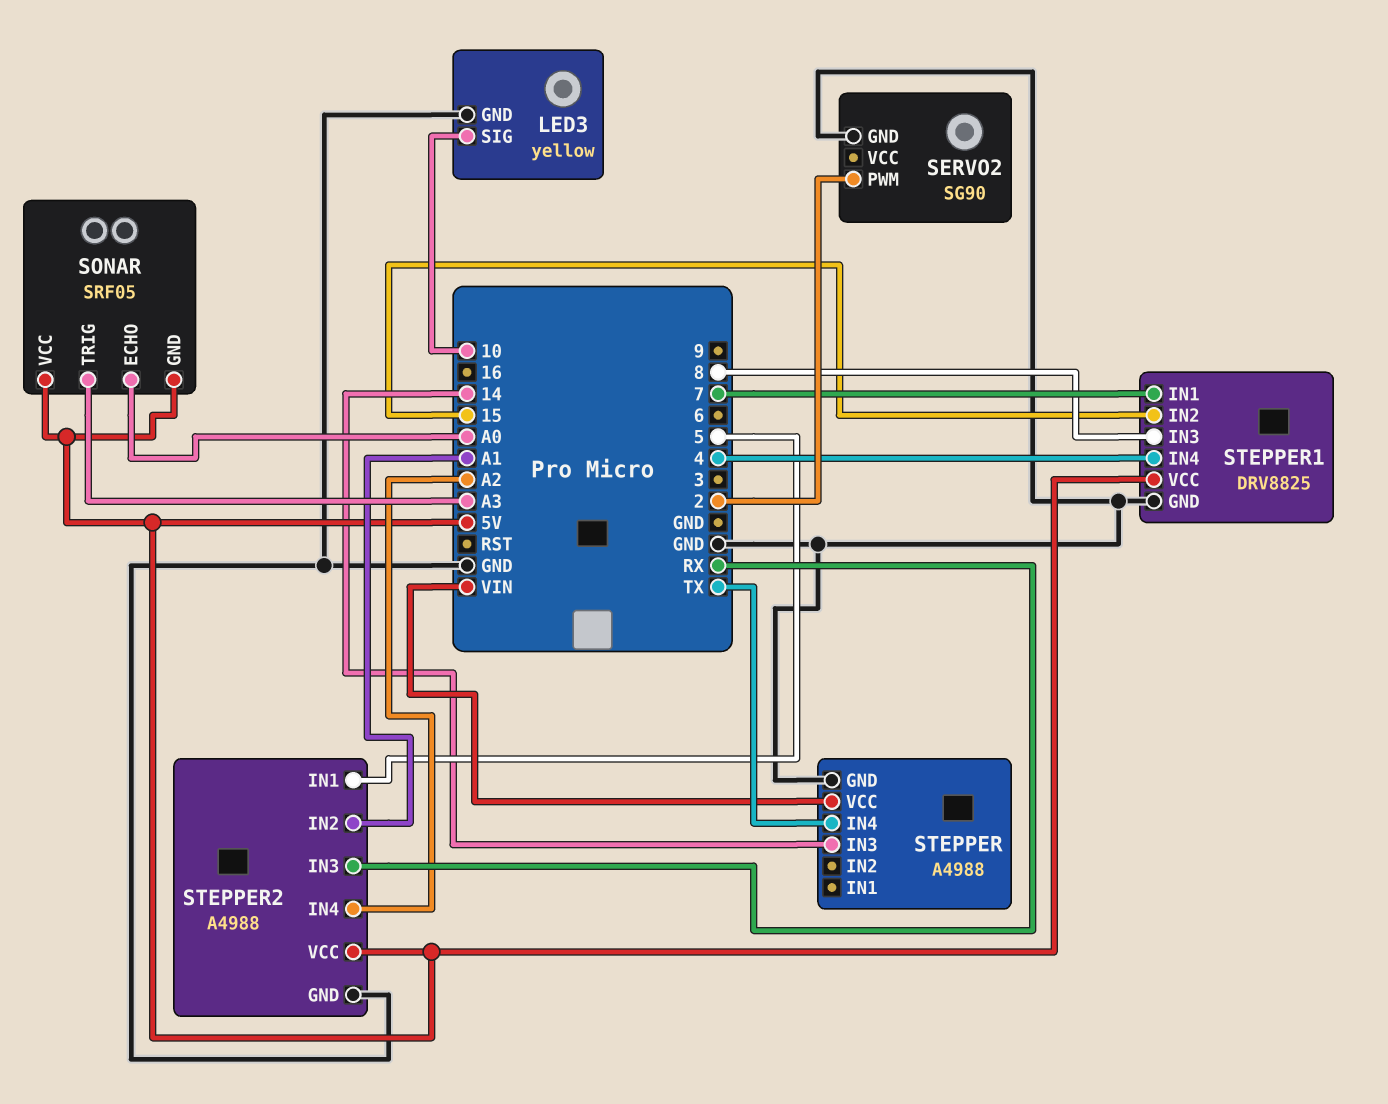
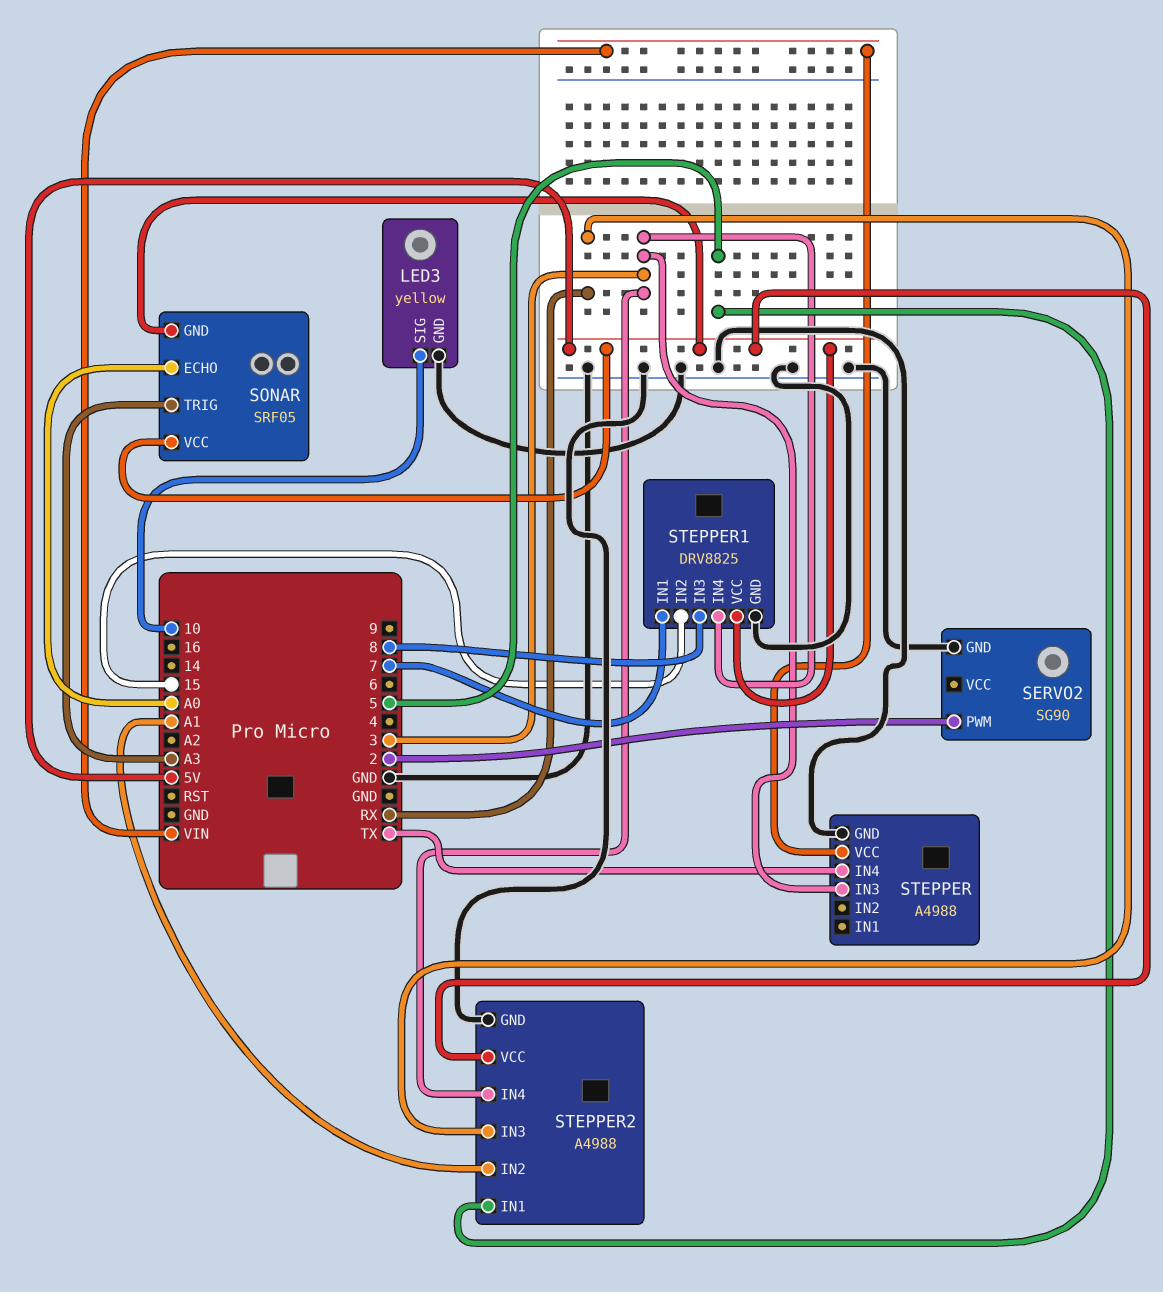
STEPPER pin IN3: 14 -> 3
STEPPER1 pin IN4: 4 -> 3
STEPPER2 pin IN4: A2 -> 3

